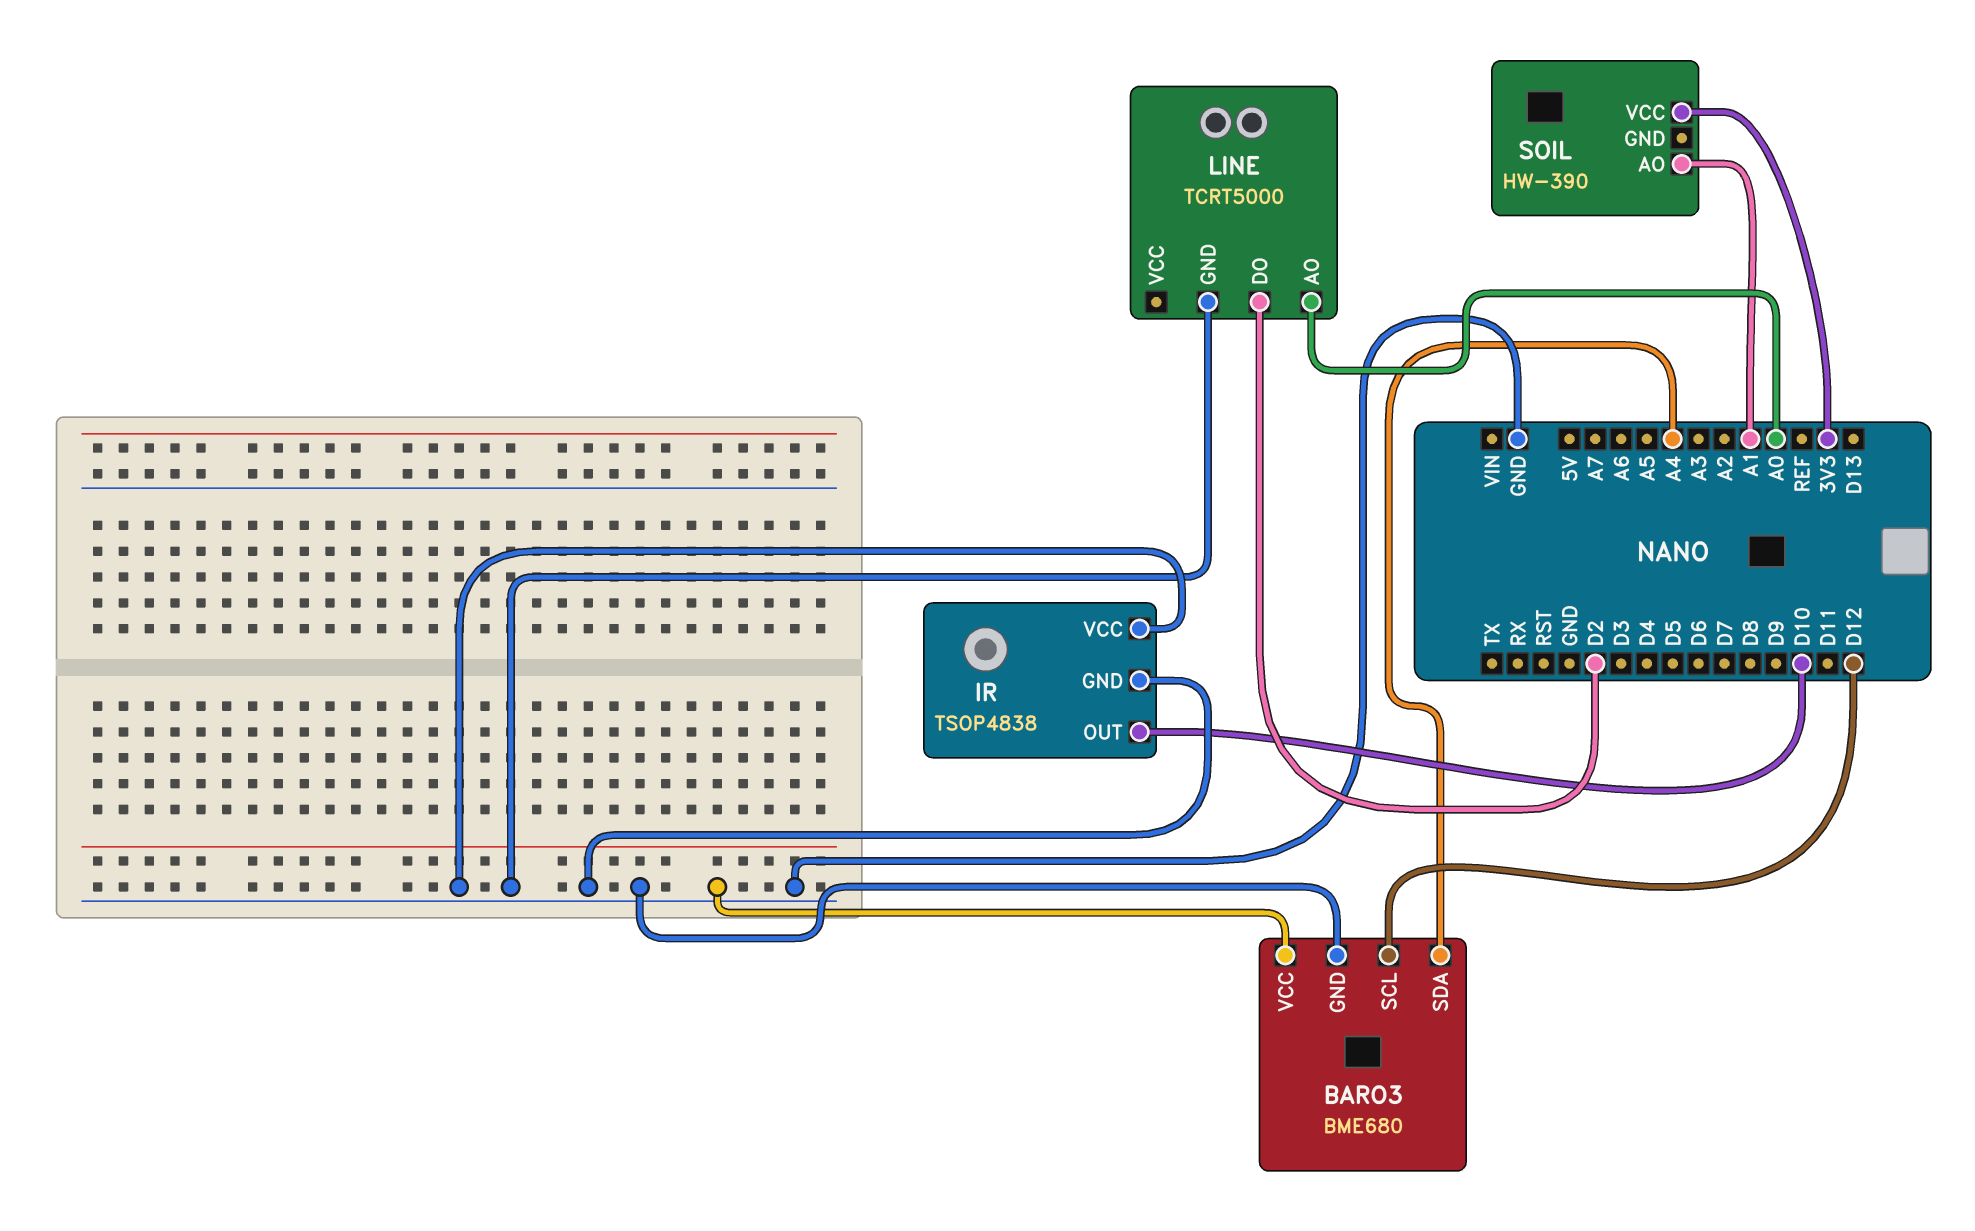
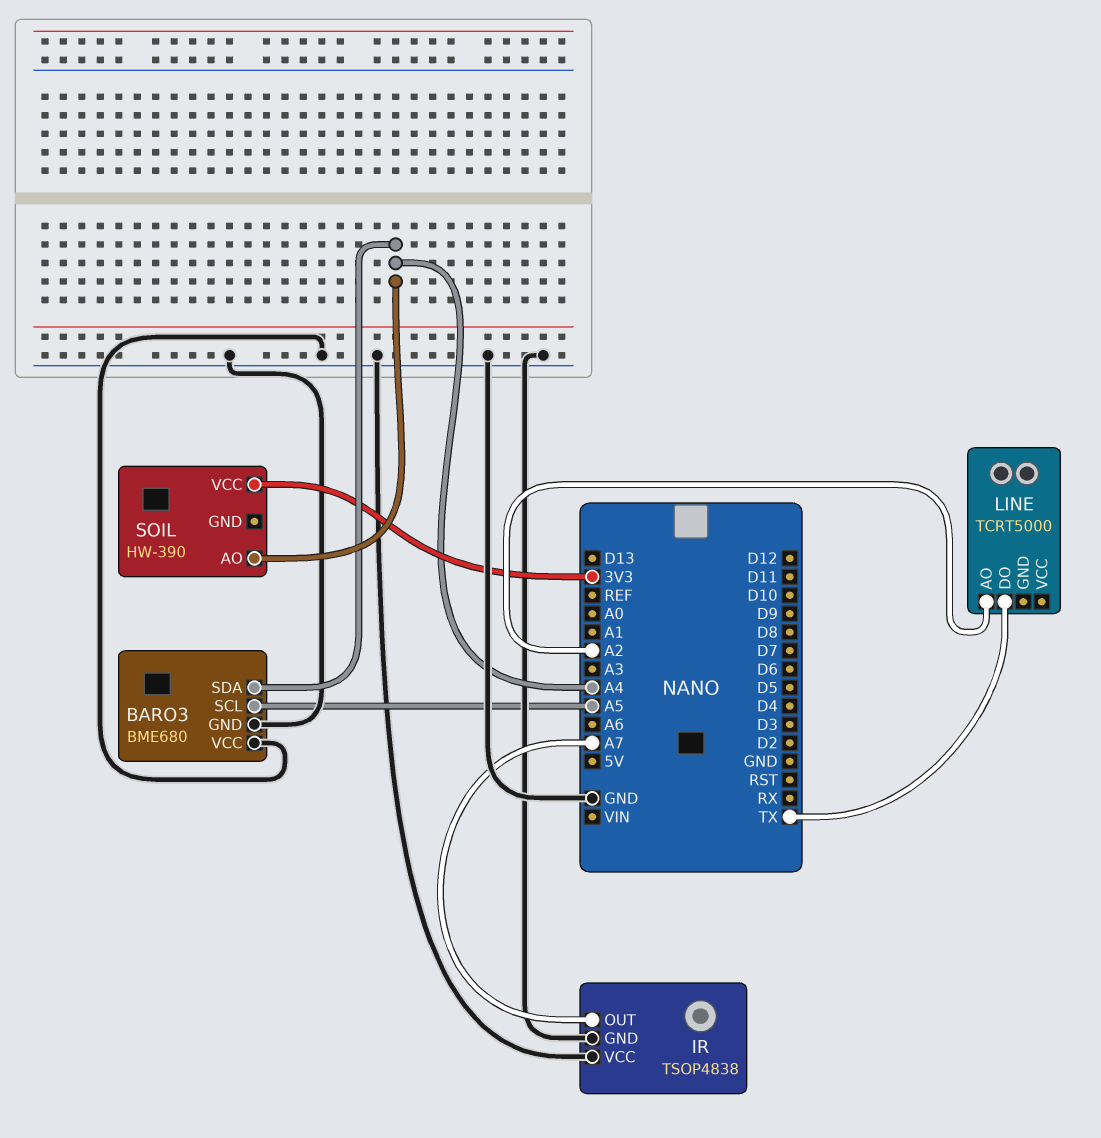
BARO3 pin SCL: D12 -> A5
IR pin OUT: D10 -> A7
LINE pin AO: A0 -> A2
LINE pin DO: D2 -> TX
LINE pin GND: GND -> none
SOIL pin AO: A1 -> A4

